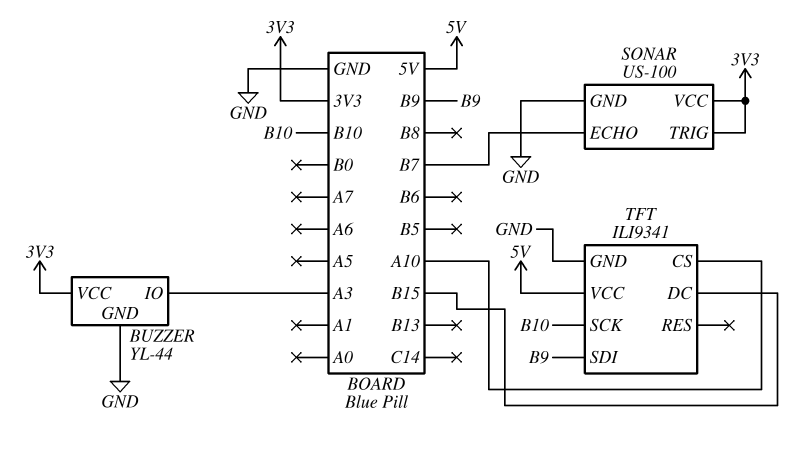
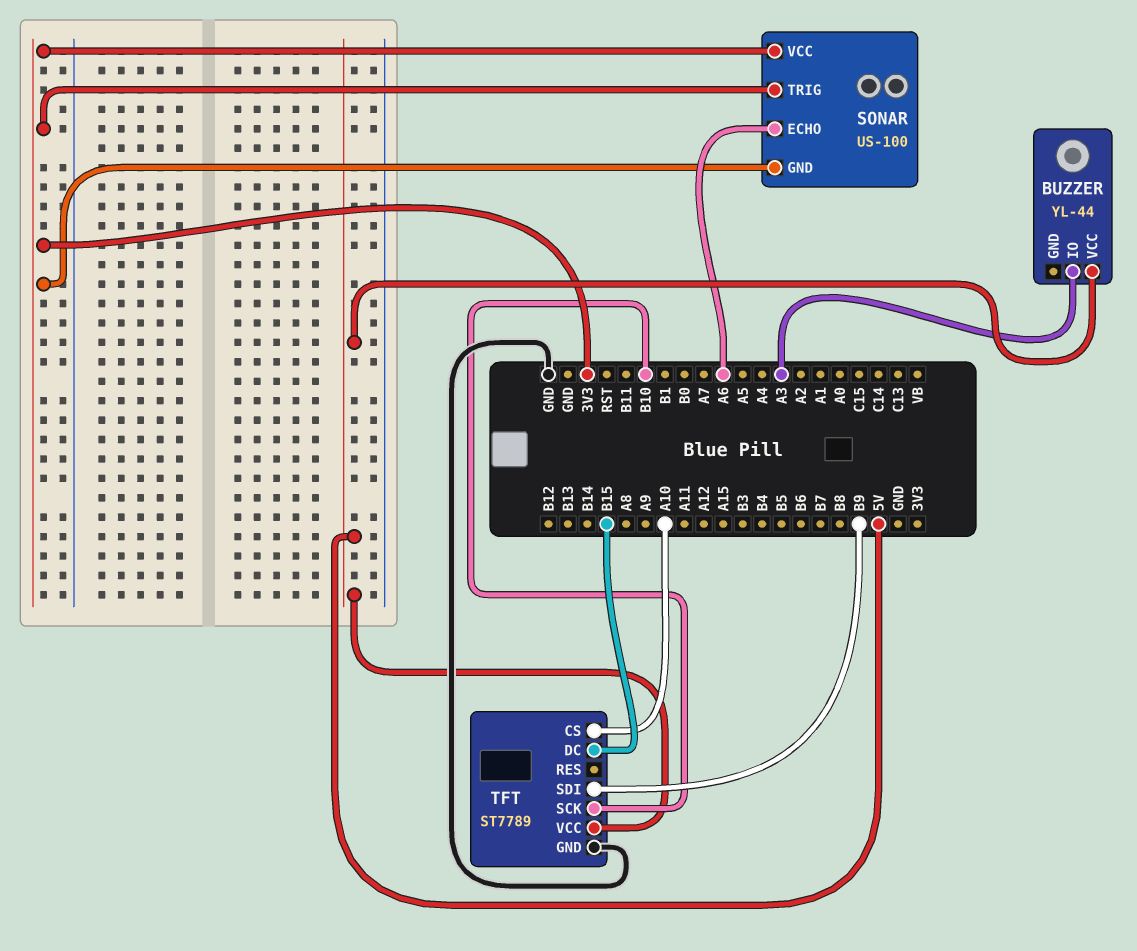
BUZZER pin GND: GND -> none
BUZZER pin VCC: 3V3 -> 5V
SONAR pin ECHO: B7 -> A6
SONAR pin GND: GND -> 3V3
TFT: ILI9341 -> ST7789

